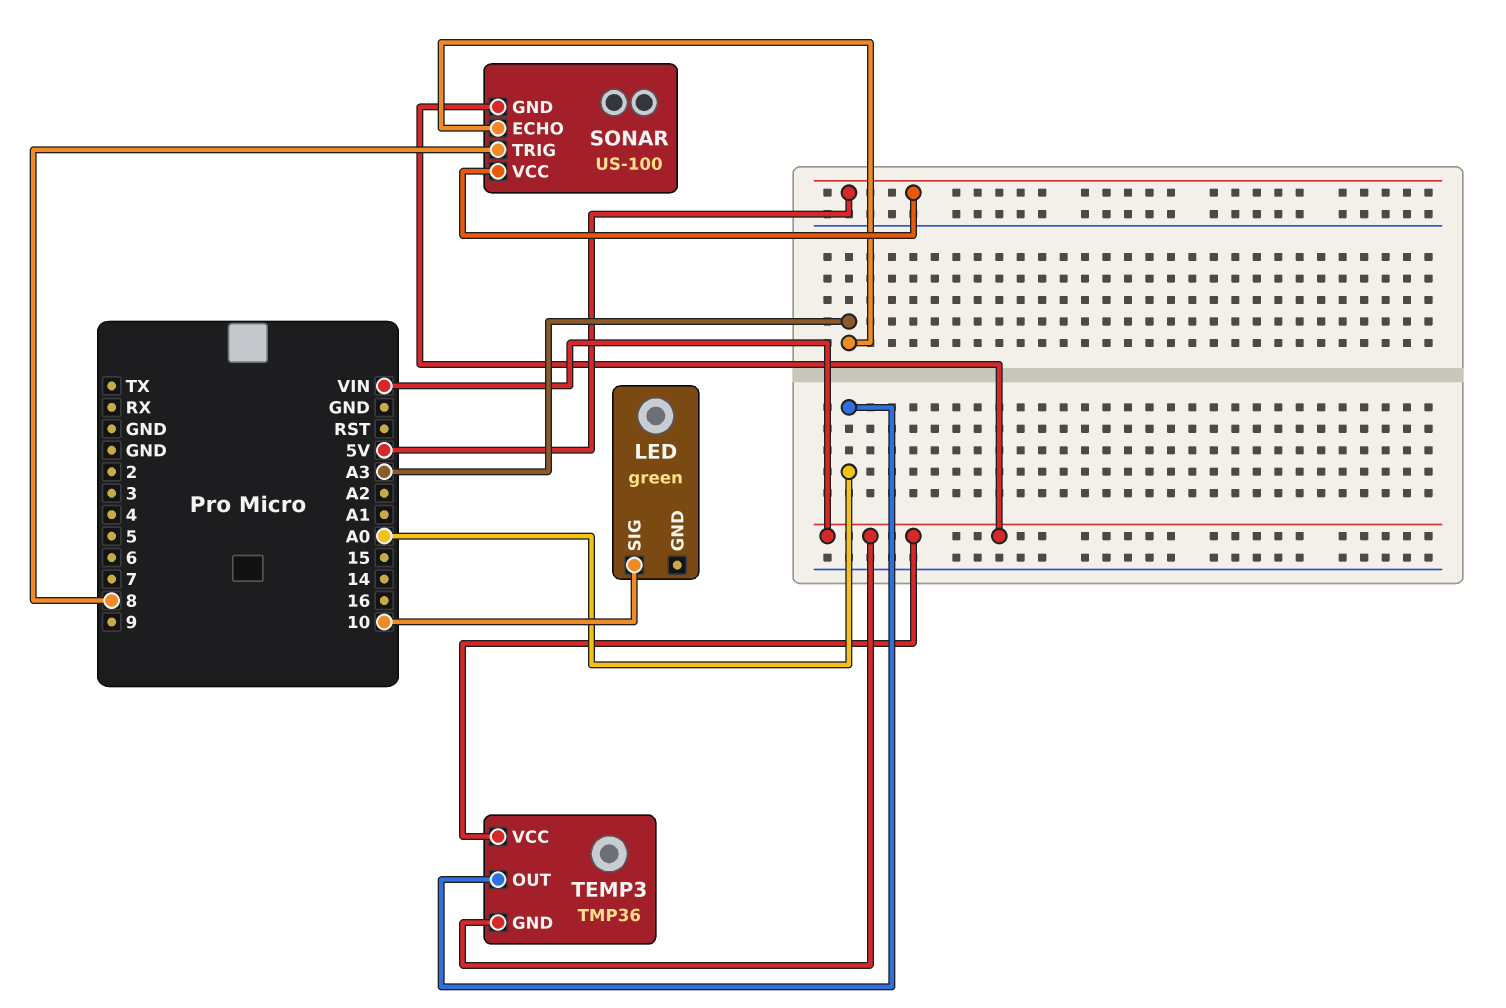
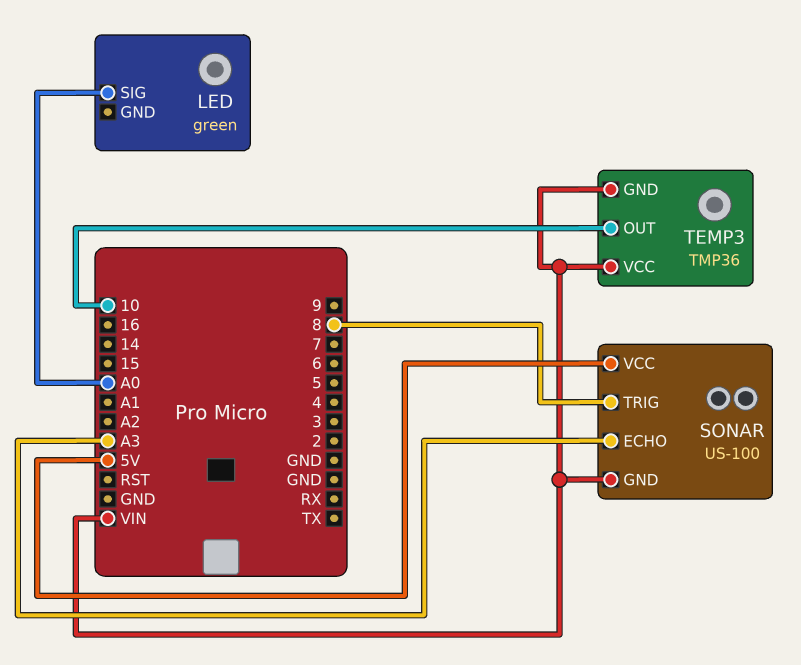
LED pin SIG: 10 -> A0
TEMP3 pin OUT: A0 -> 10

